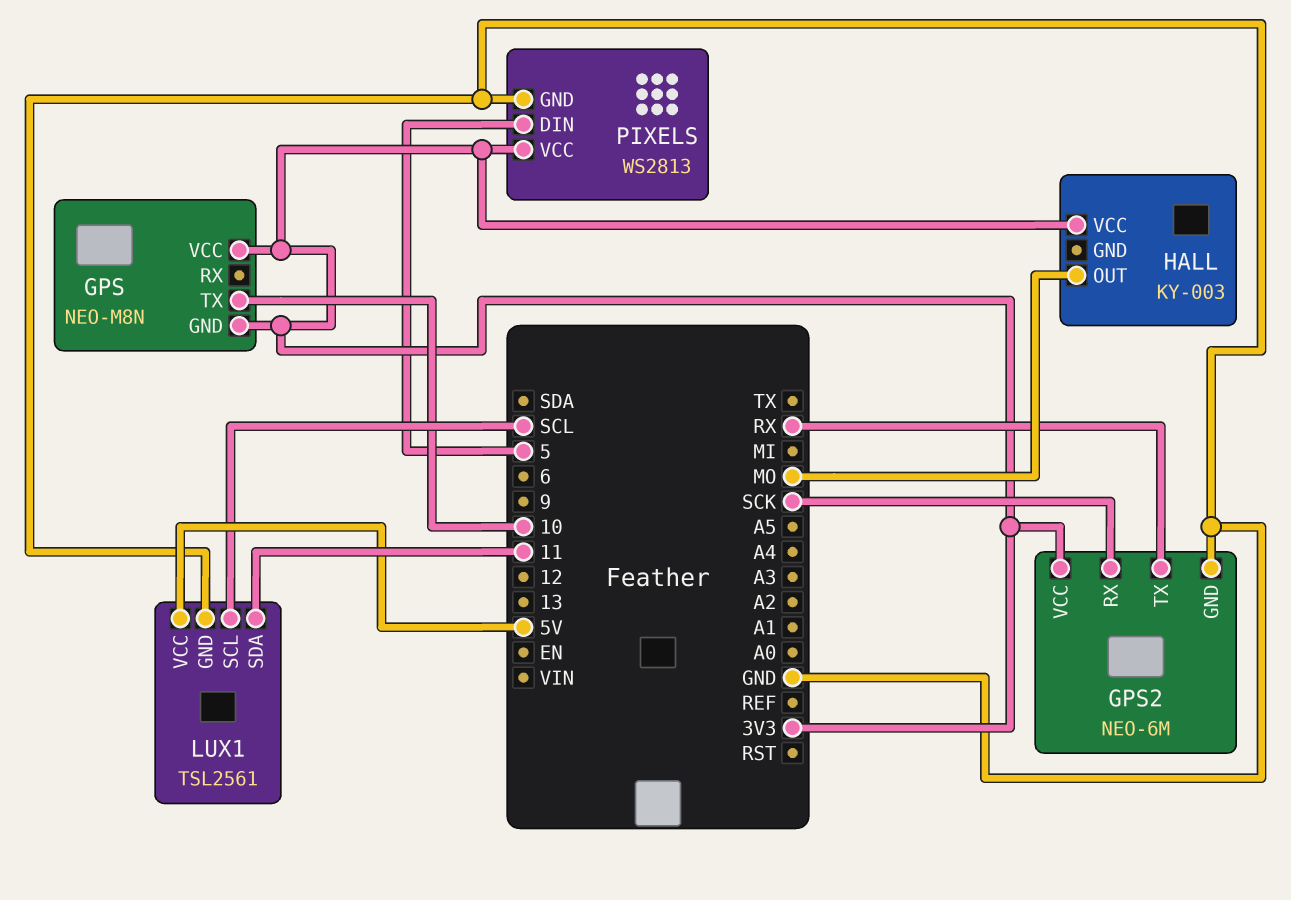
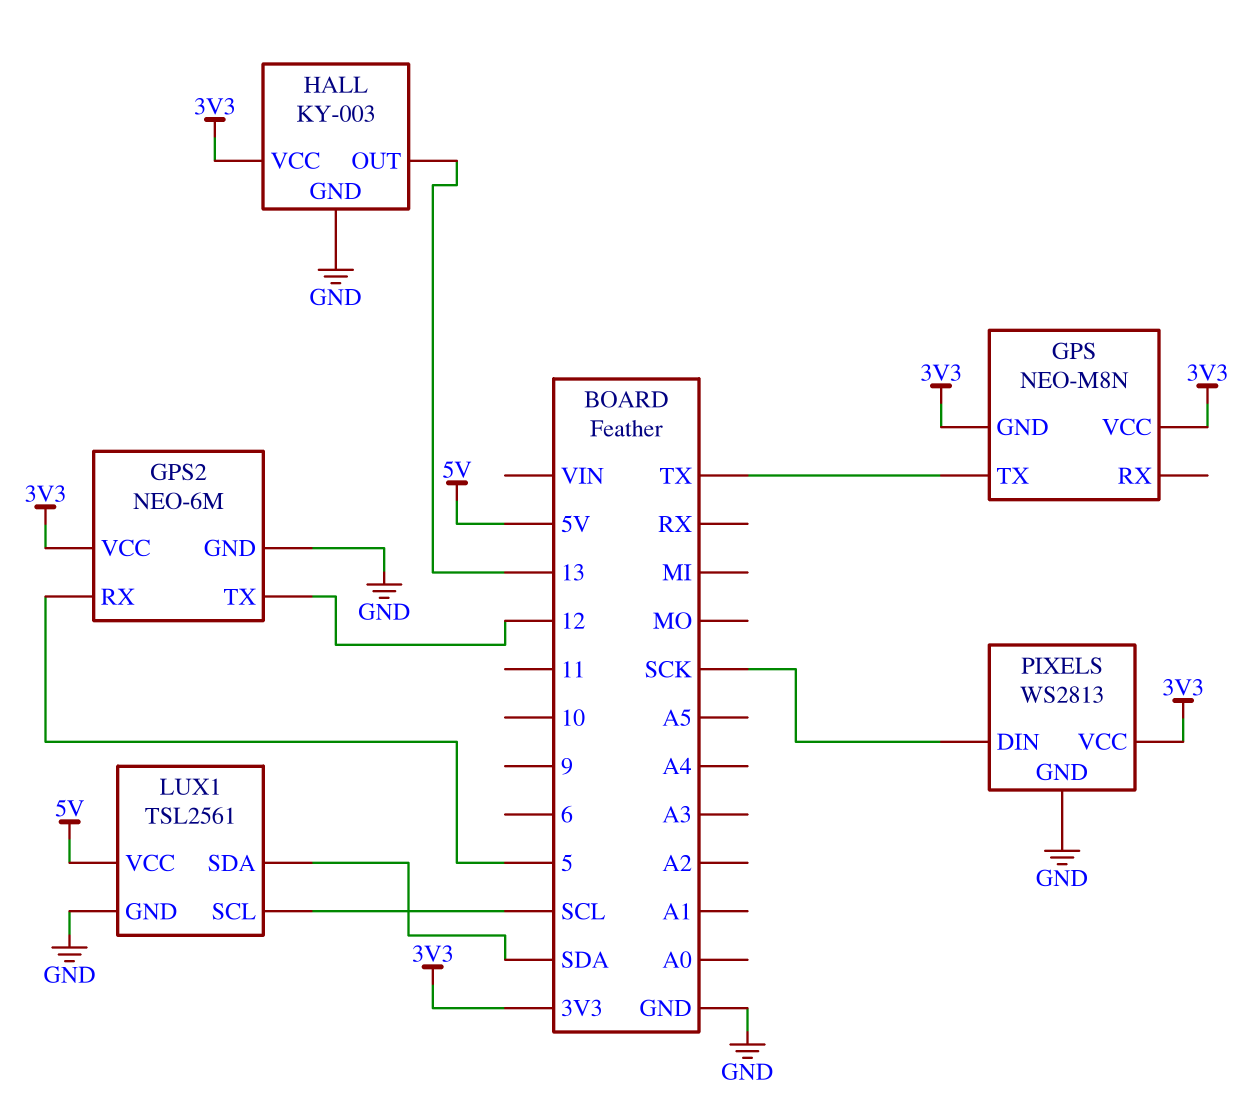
GPS pin TX: 10 -> TX
GPS2 pin RX: SCK -> 5
GPS2 pin TX: RX -> 12
HALL pin GND: none -> GND
HALL pin OUT: MO -> 13
LUX1 pin SDA: 11 -> SDA
PIXELS pin DIN: 5 -> SCK

